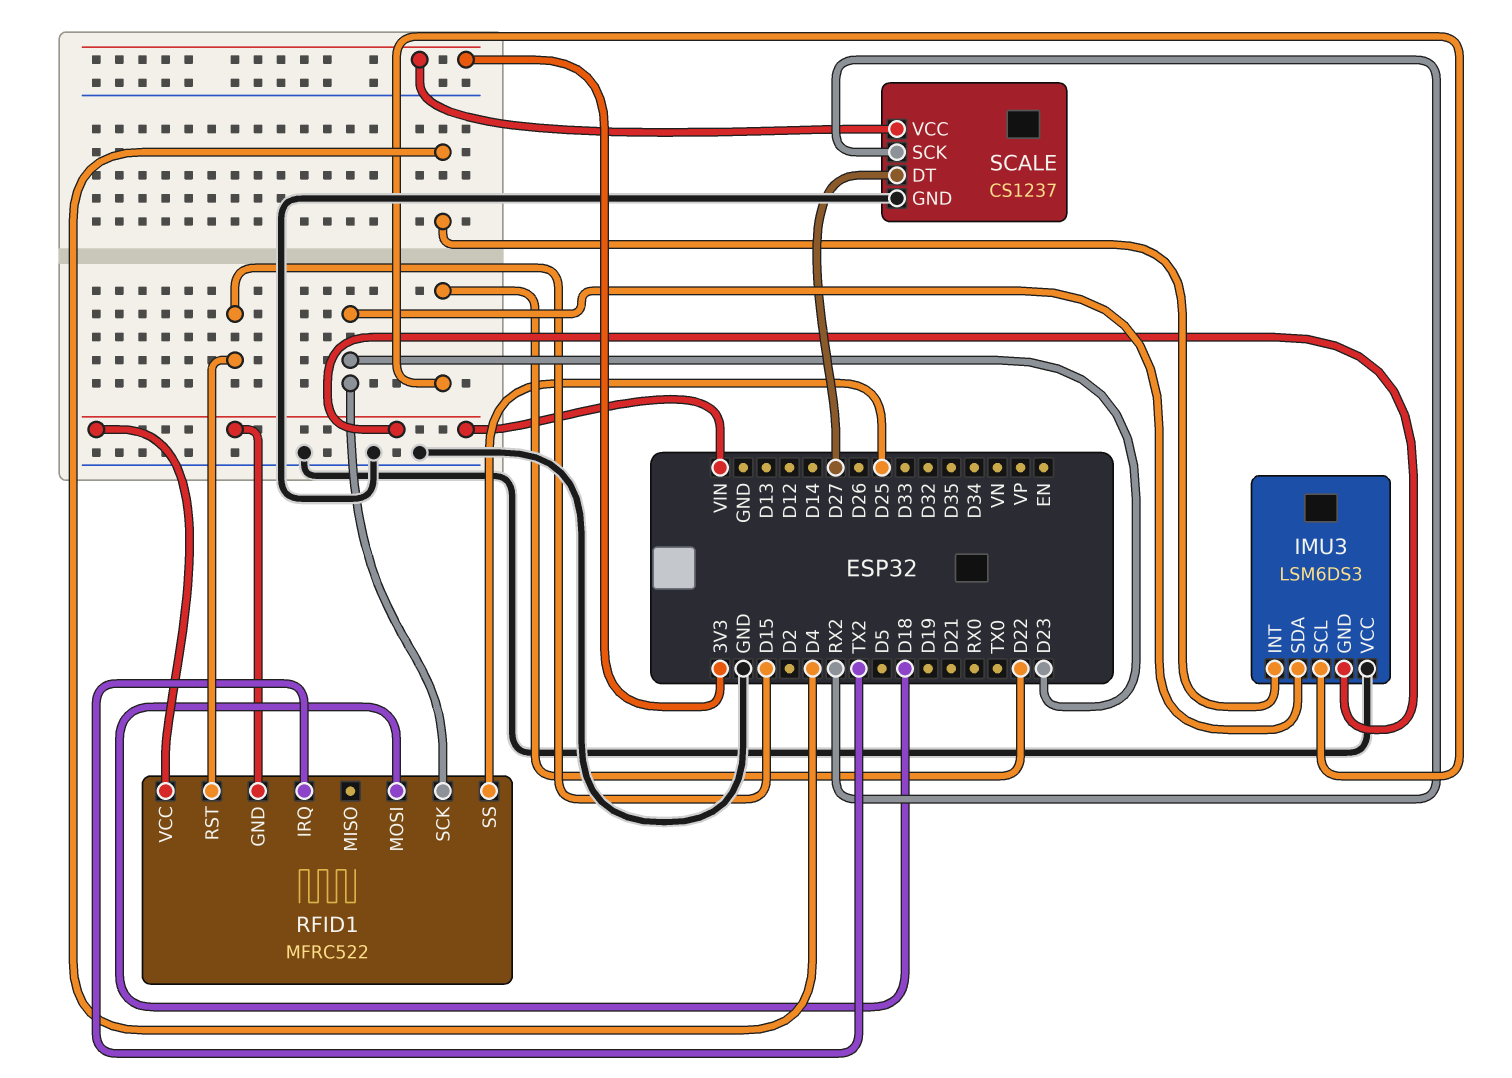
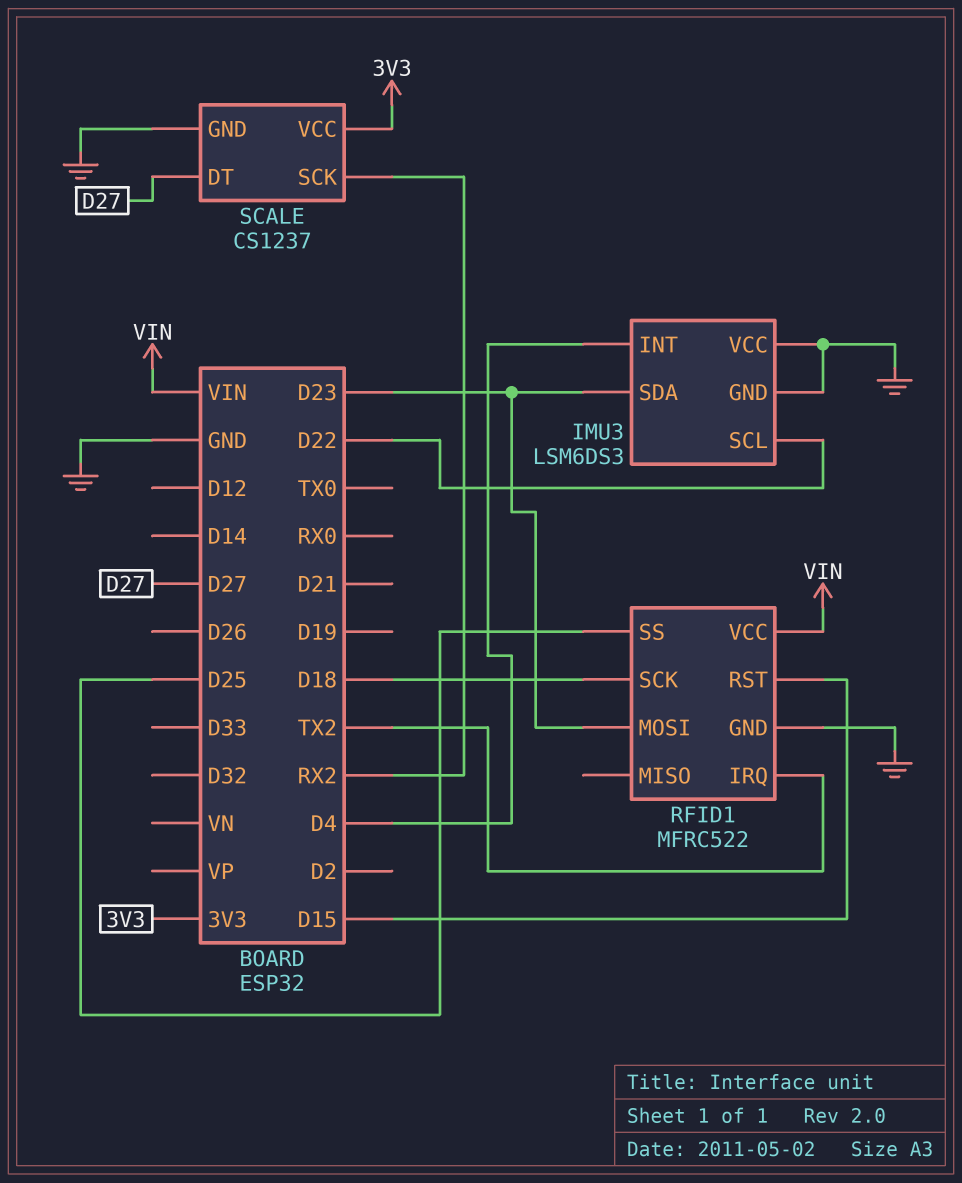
IMU3 pin GND: VIN -> GND
RFID1 pin GND: VIN -> GND
RFID1 pin MOSI: D18 -> D23
RFID1 pin SCK: D23 -> D18

